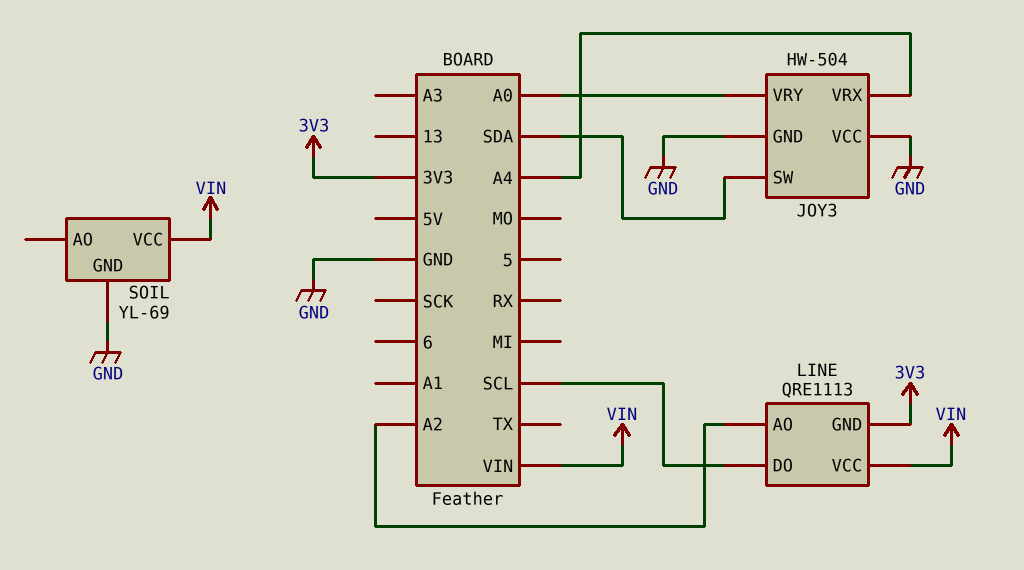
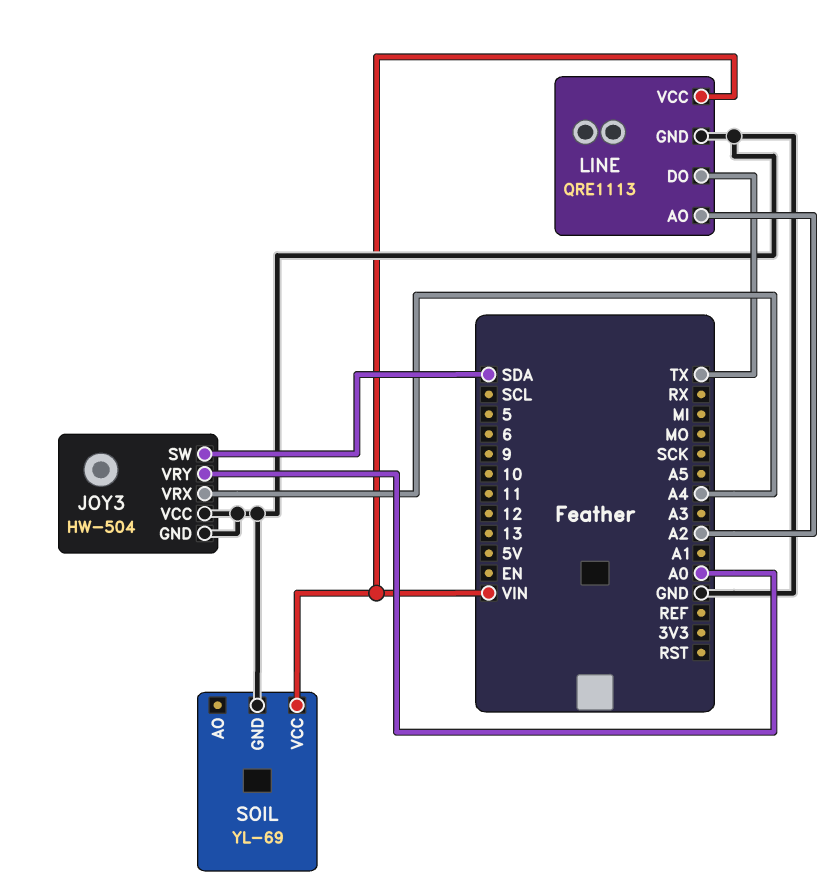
LINE pin DO: SCL -> TX
LINE pin GND: 3V3 -> GND

